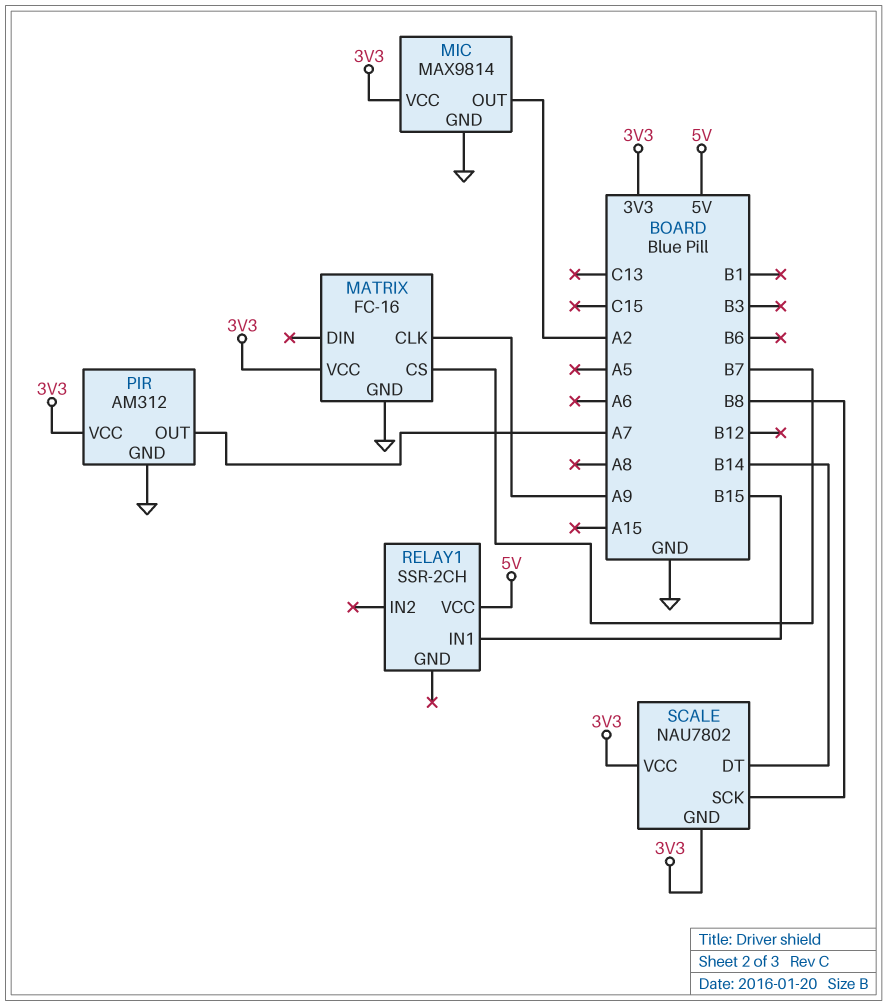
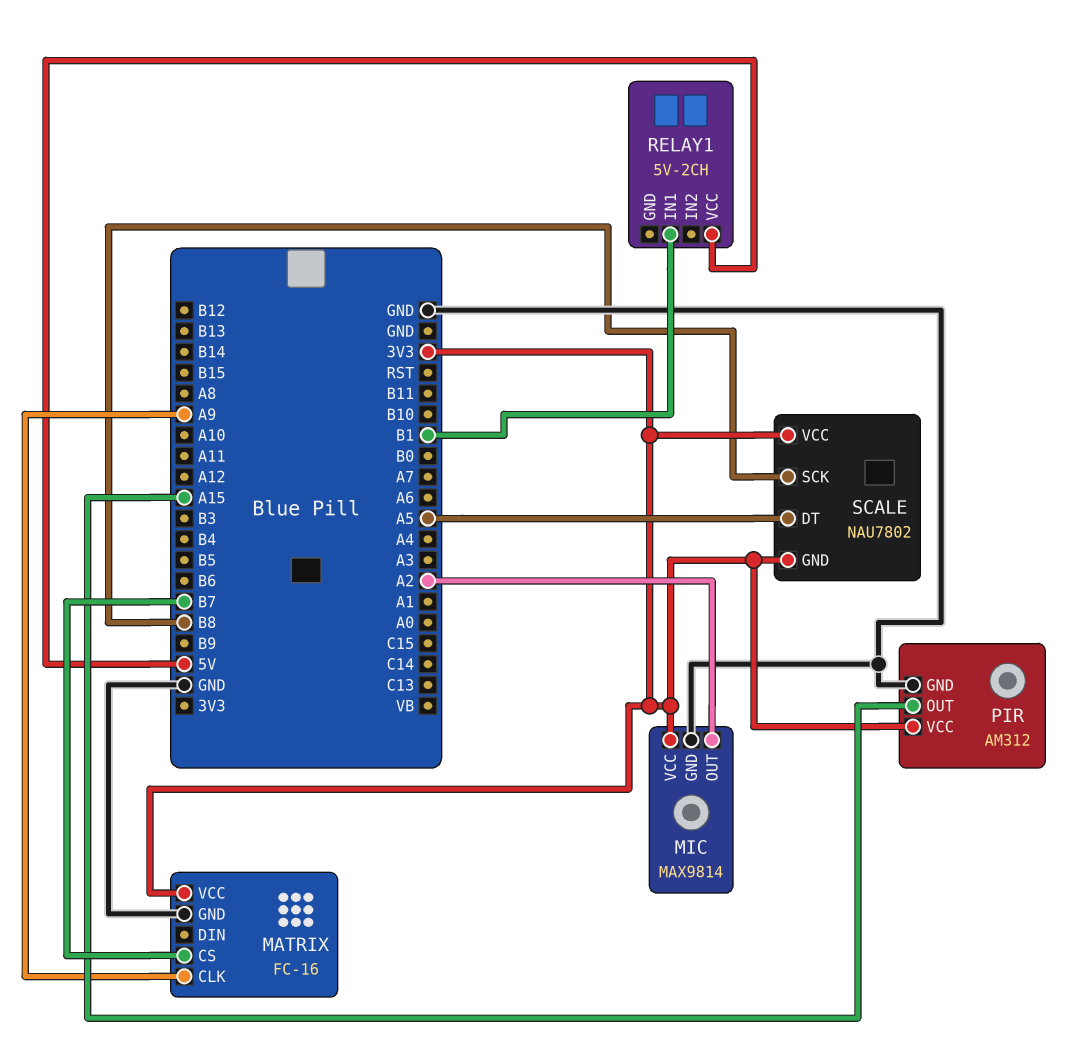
PIR pin OUT: A7 -> A15
RELAY1: SSR-2CH -> 5V-2CH
RELAY1 pin IN1: B15 -> B1
SCALE pin DT: B14 -> A5

